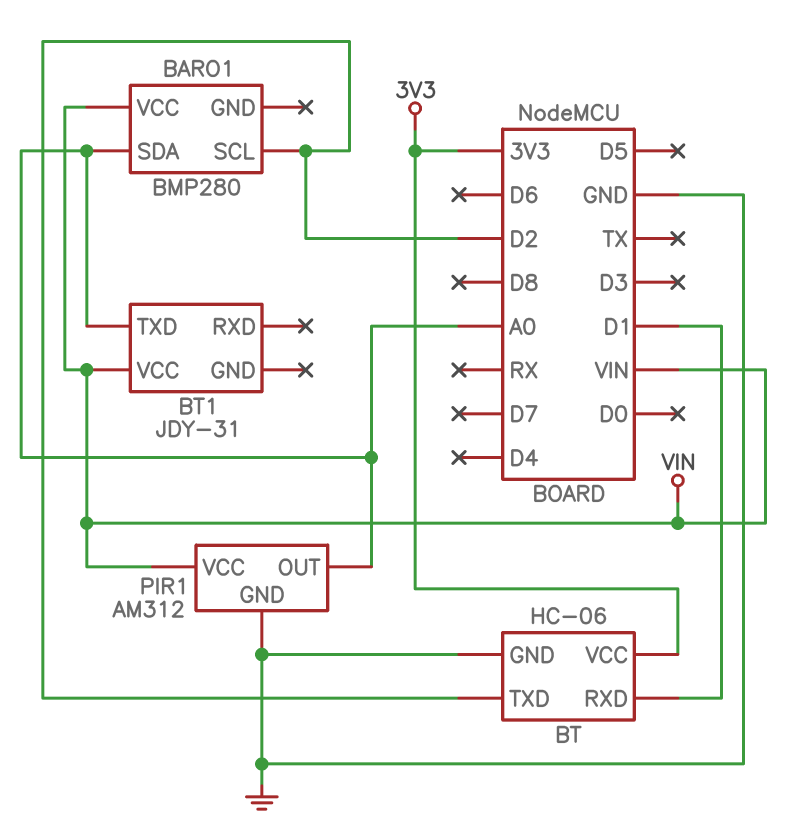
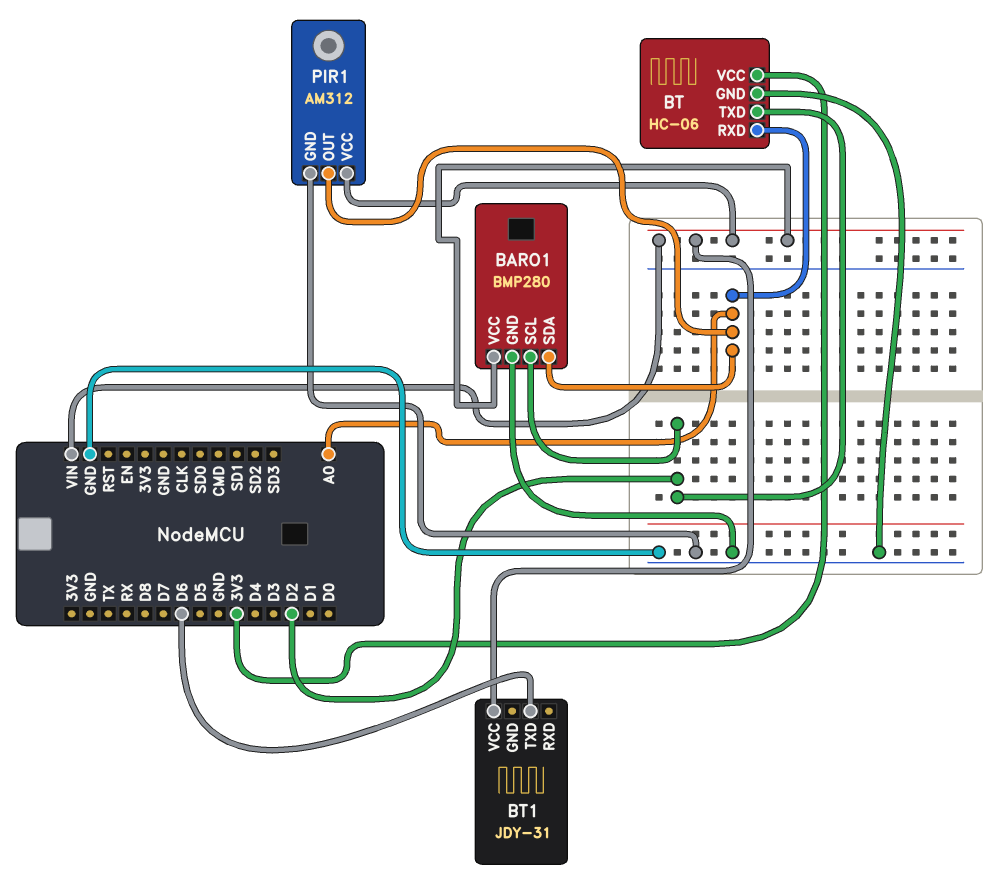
BARO1 pin GND: none -> GND
BT pin RXD: D1 -> A0
BT1 pin TXD: A0 -> D6

